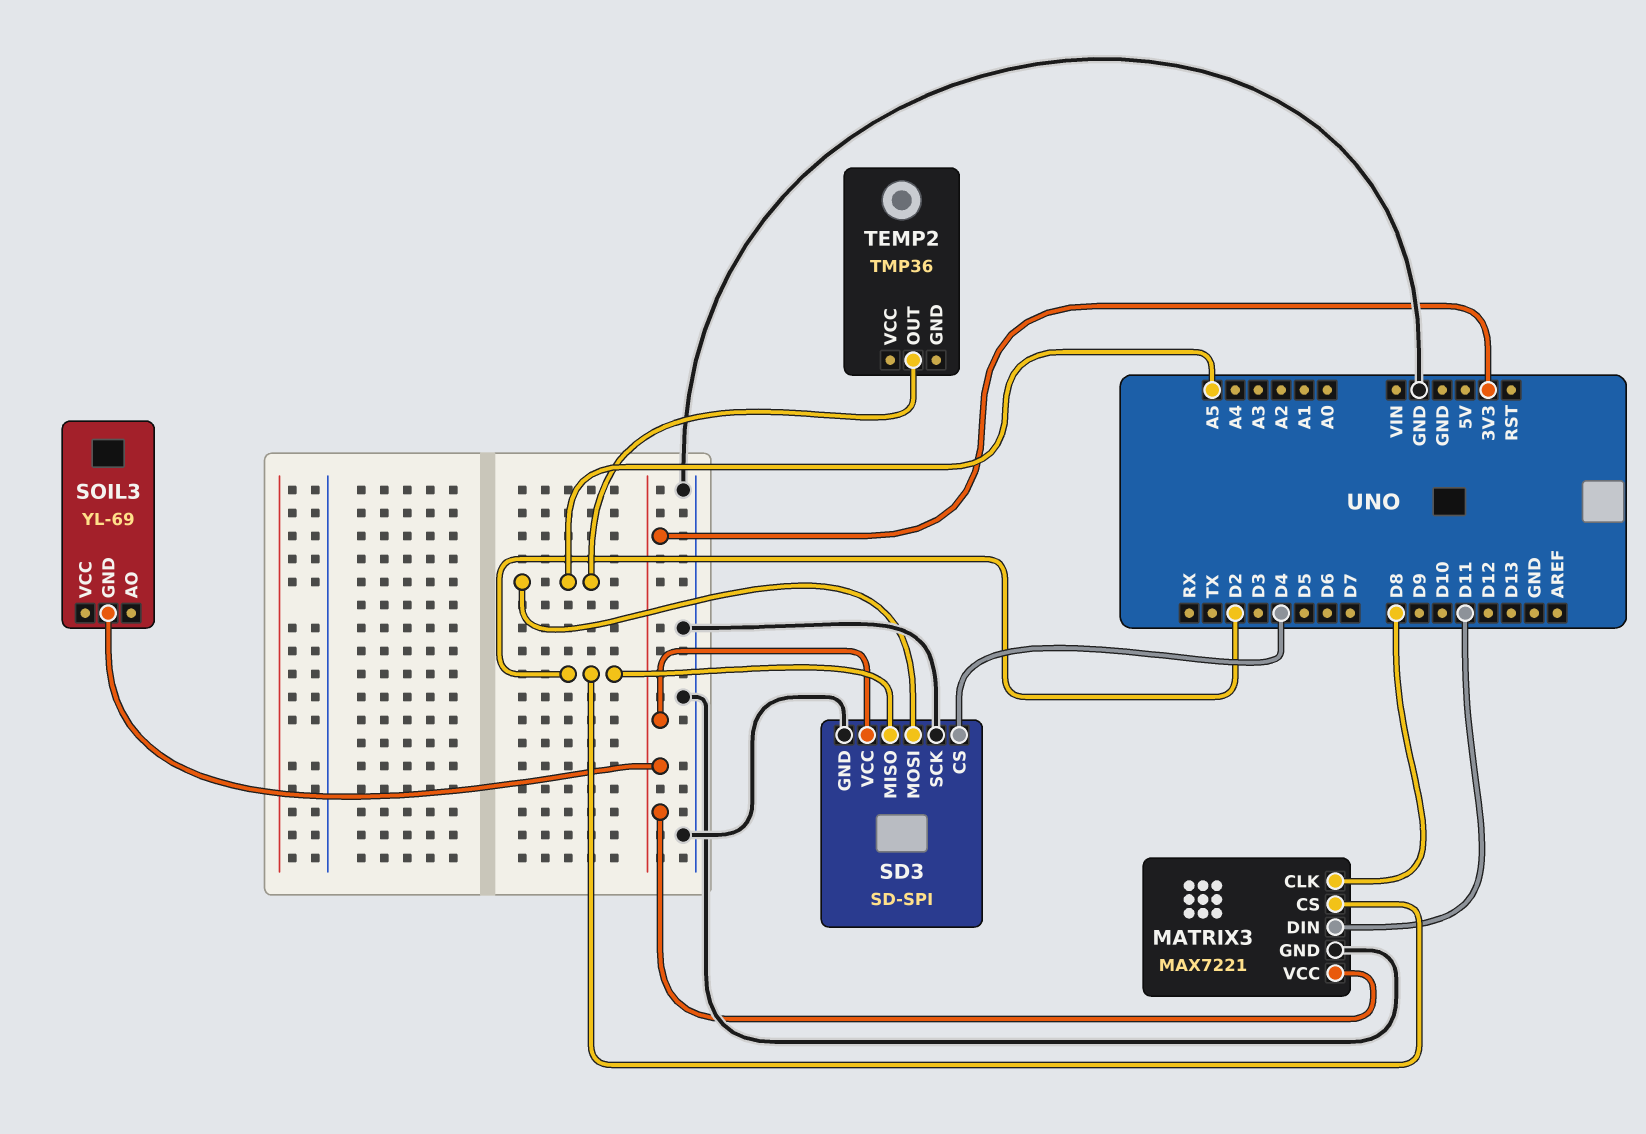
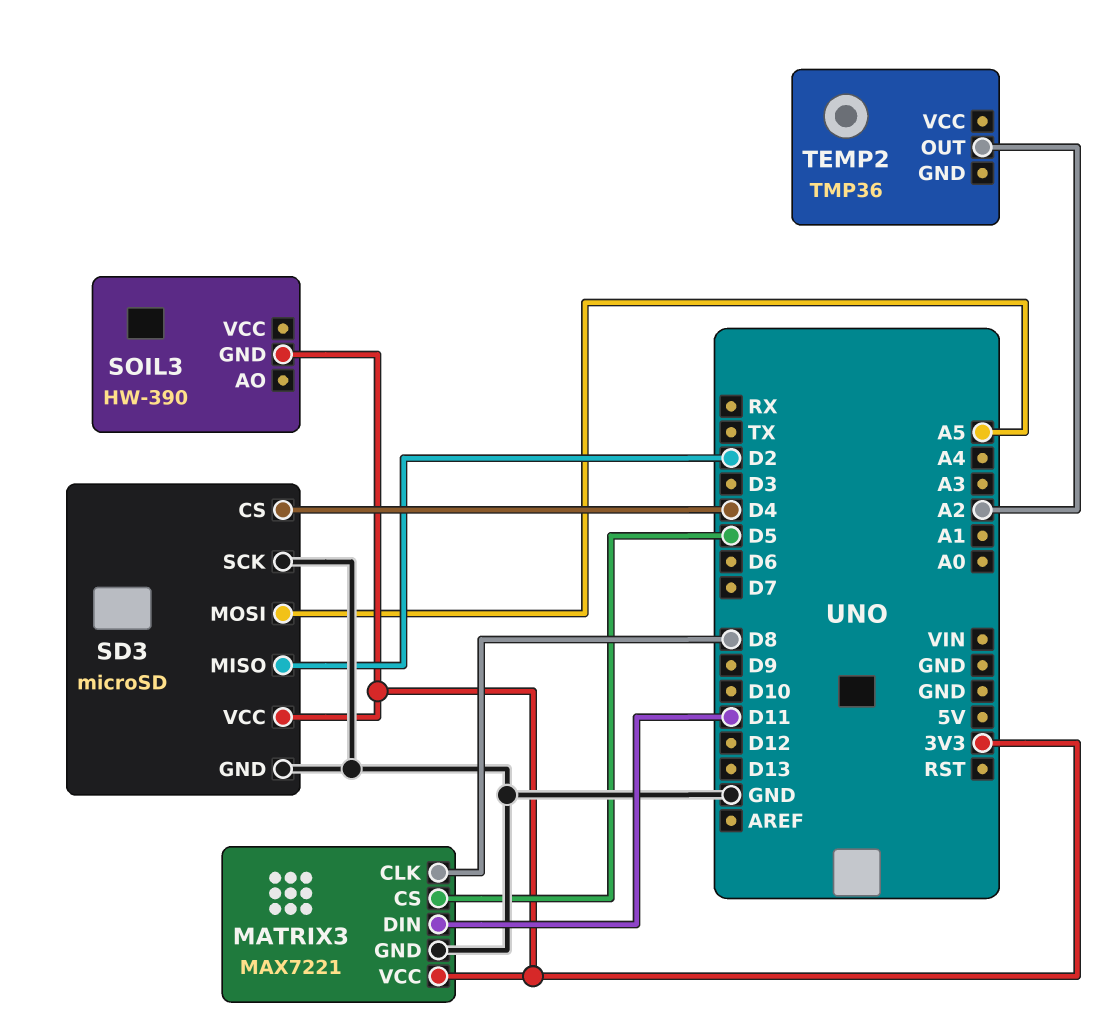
MATRIX3 pin CS: D2 -> D5
SD3: SD-SPI -> microSD
SOIL3: YL-69 -> HW-390
TEMP2 pin OUT: A5 -> A2

